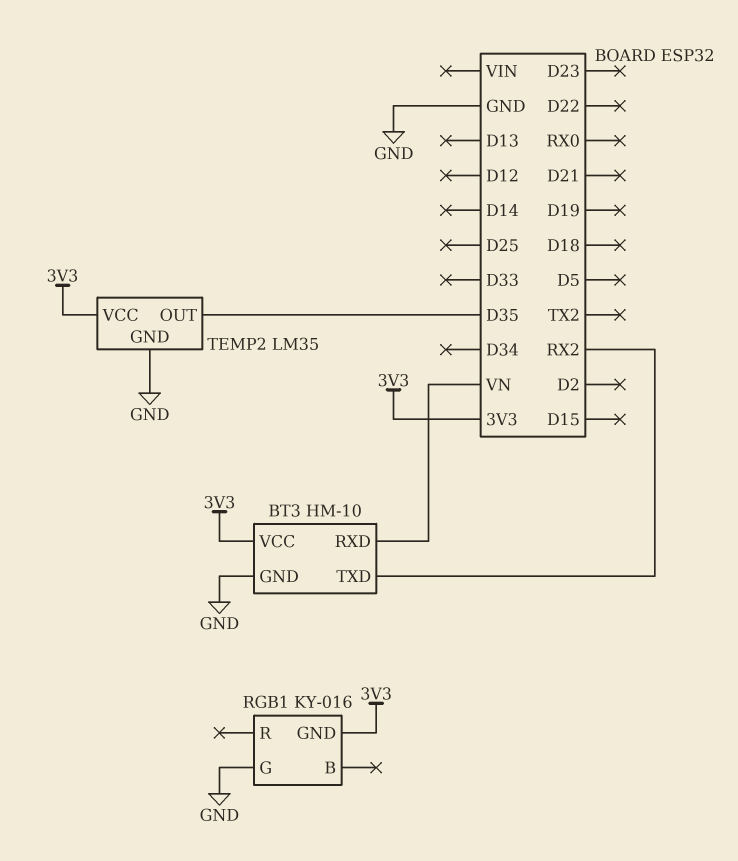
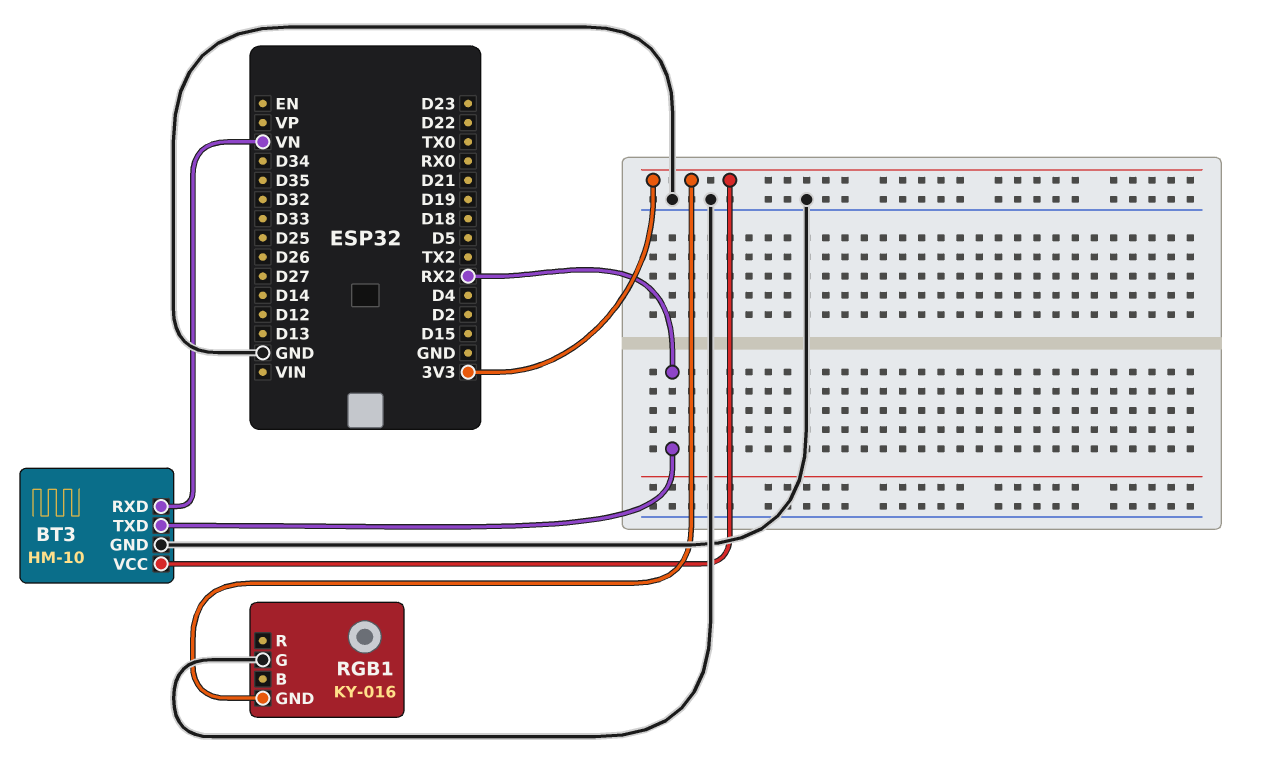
TEMP2: LM35 -> none
TEMP2 pin GND: GND -> none
TEMP2 pin OUT: D35 -> none
TEMP2 pin VCC: 3V3 -> none

